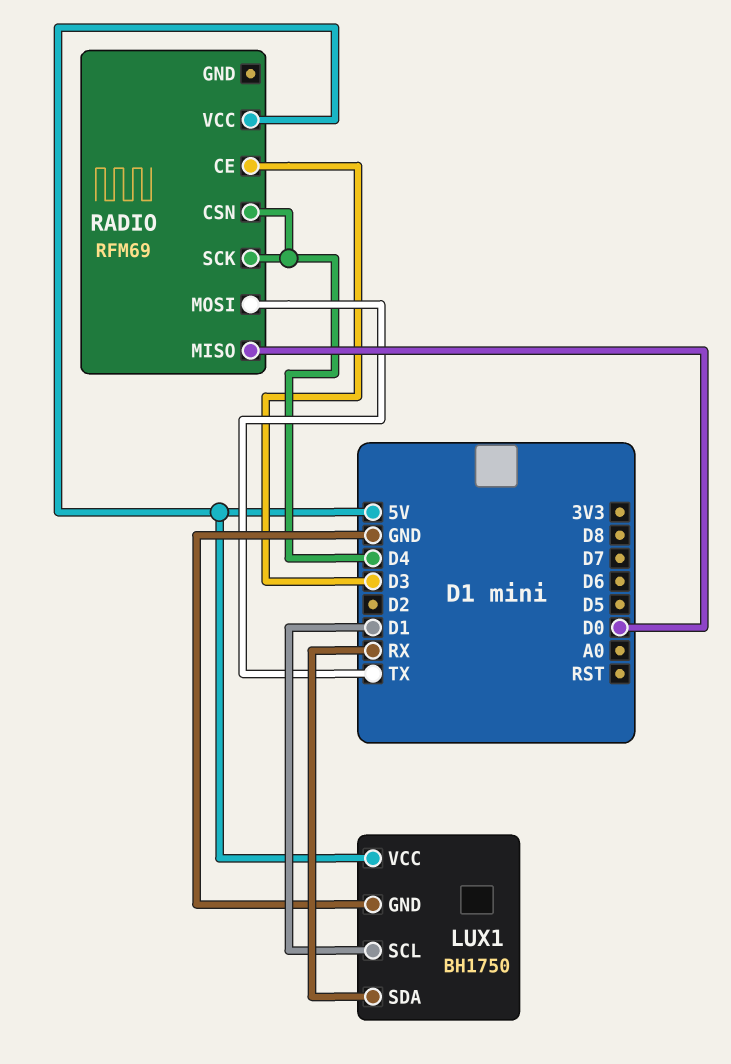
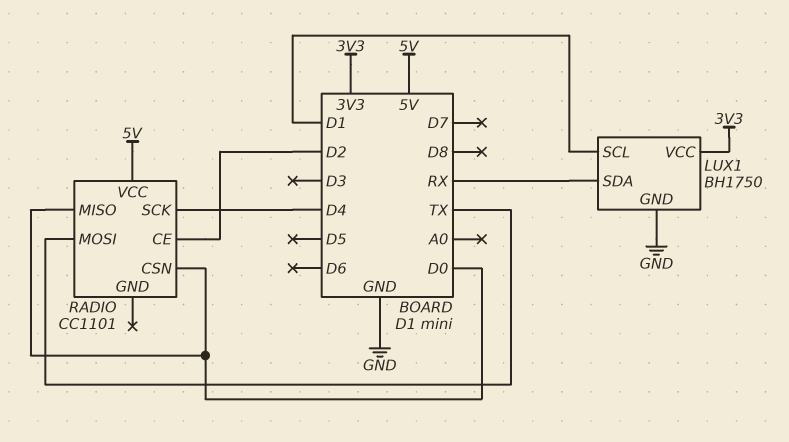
LUX1 pin VCC: 5V -> 3V3
RADIO: RFM69 -> CC1101
RADIO pin CE: D3 -> D2
RADIO pin CSN: D4 -> D0

